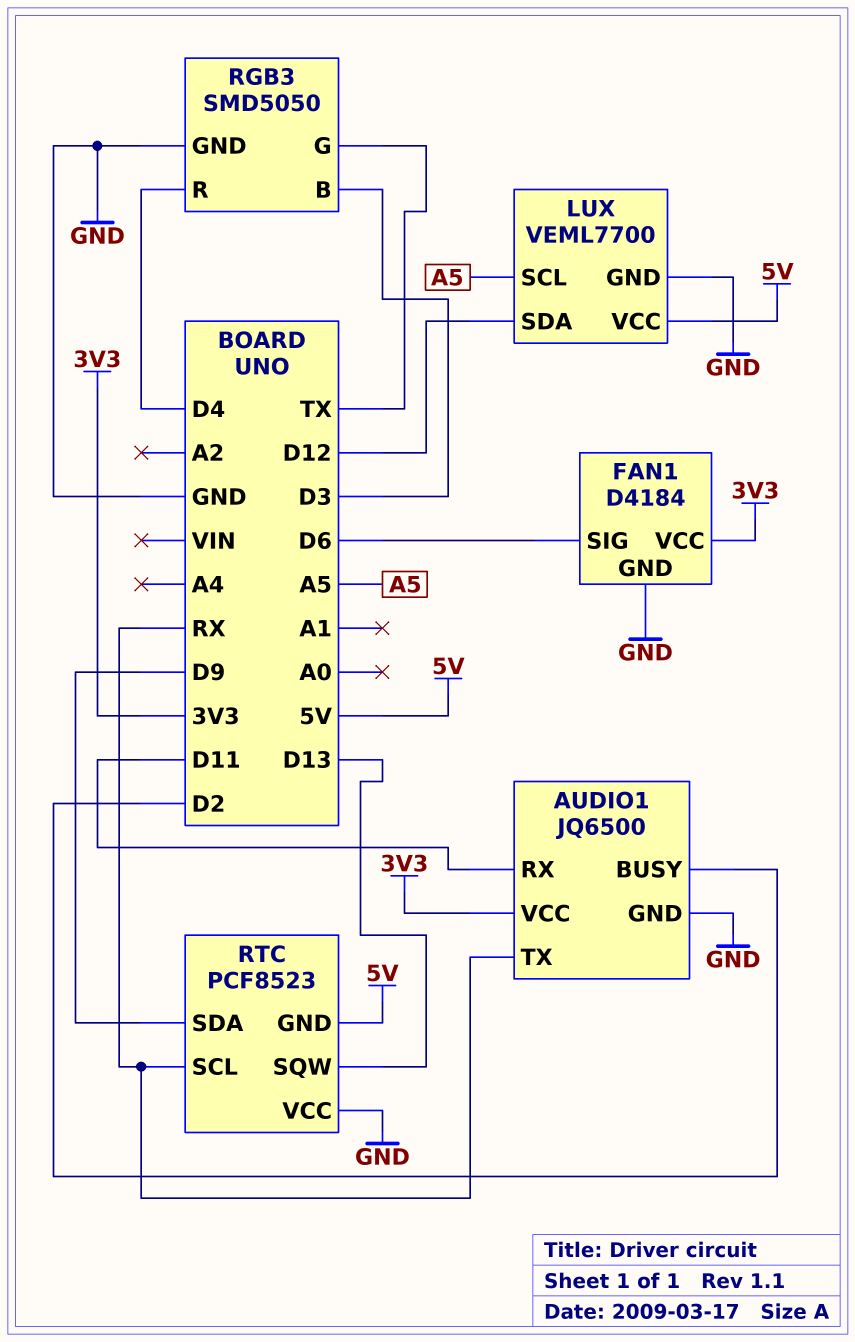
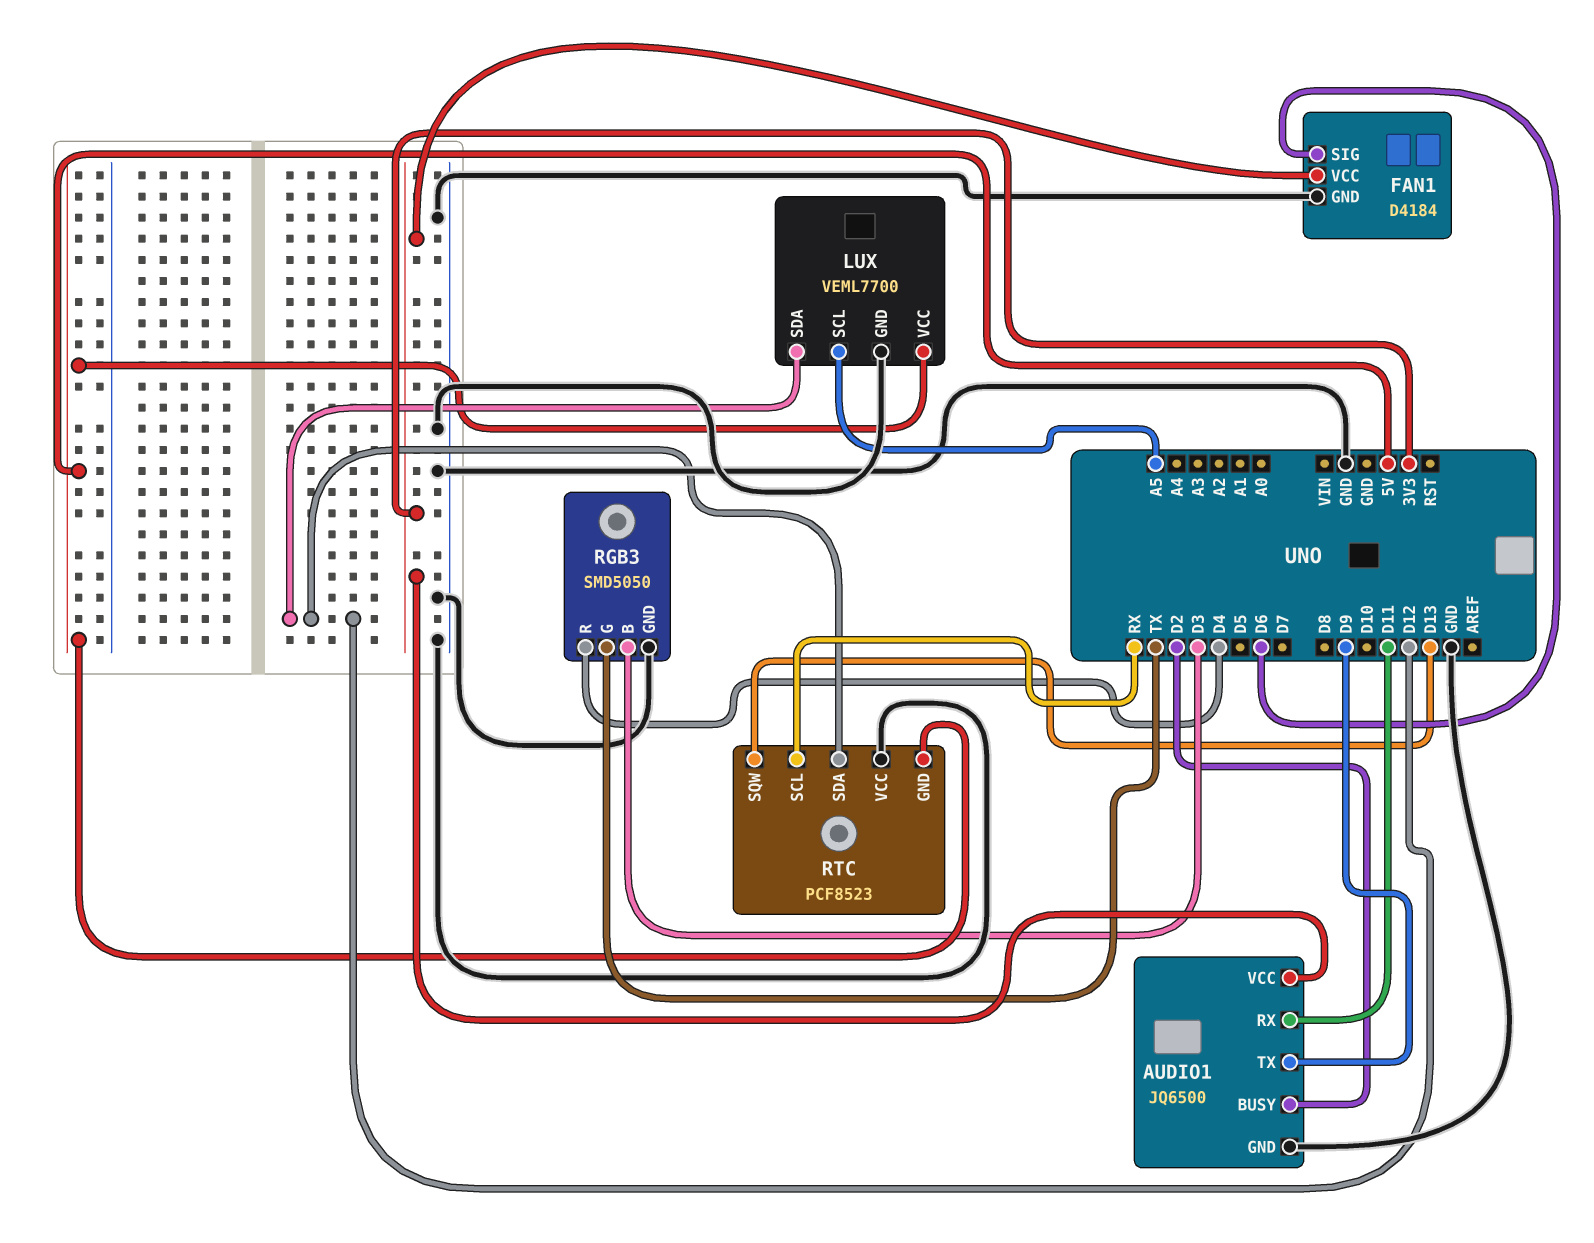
AUDIO1 pin TX: RX -> D9
RTC pin SDA: D9 -> D12

